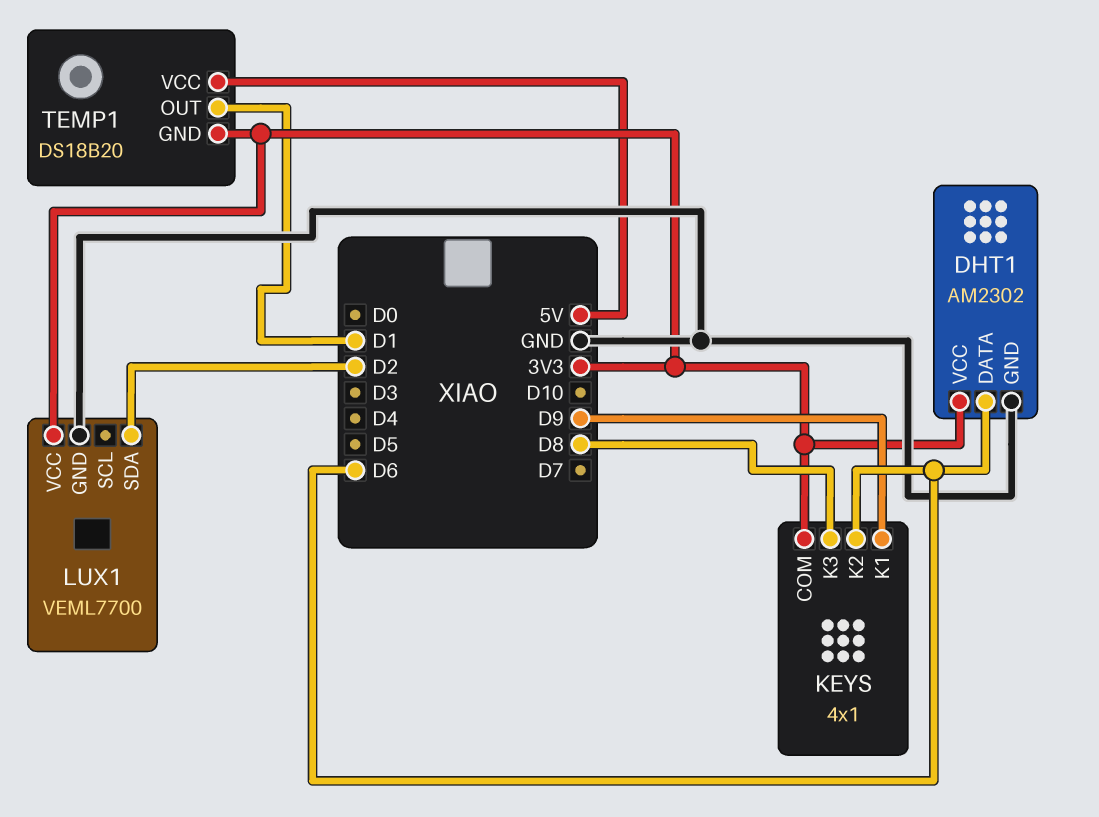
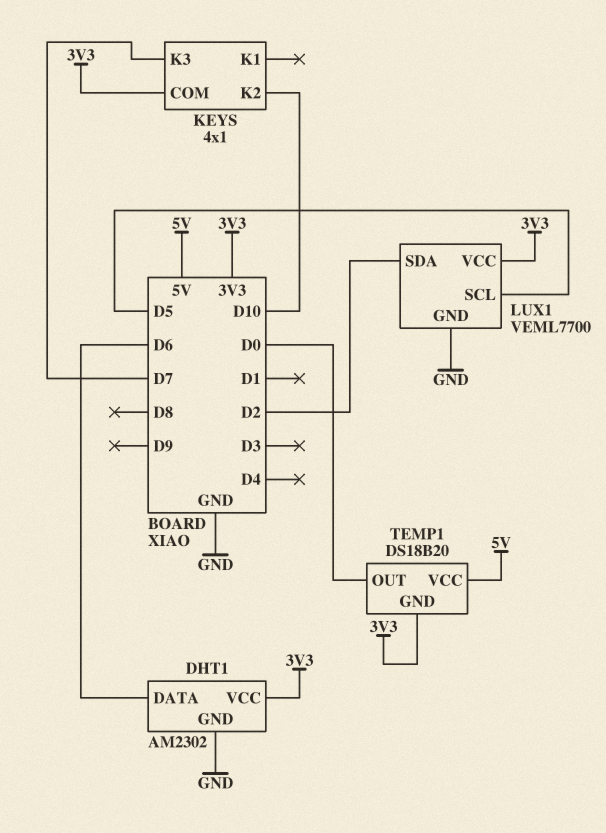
KEYS pin K1: D9 -> none
KEYS pin K2: D6 -> D10
KEYS pin K3: D8 -> D7
LUX1 pin SCL: none -> D5
TEMP1 pin OUT: D1 -> D0

